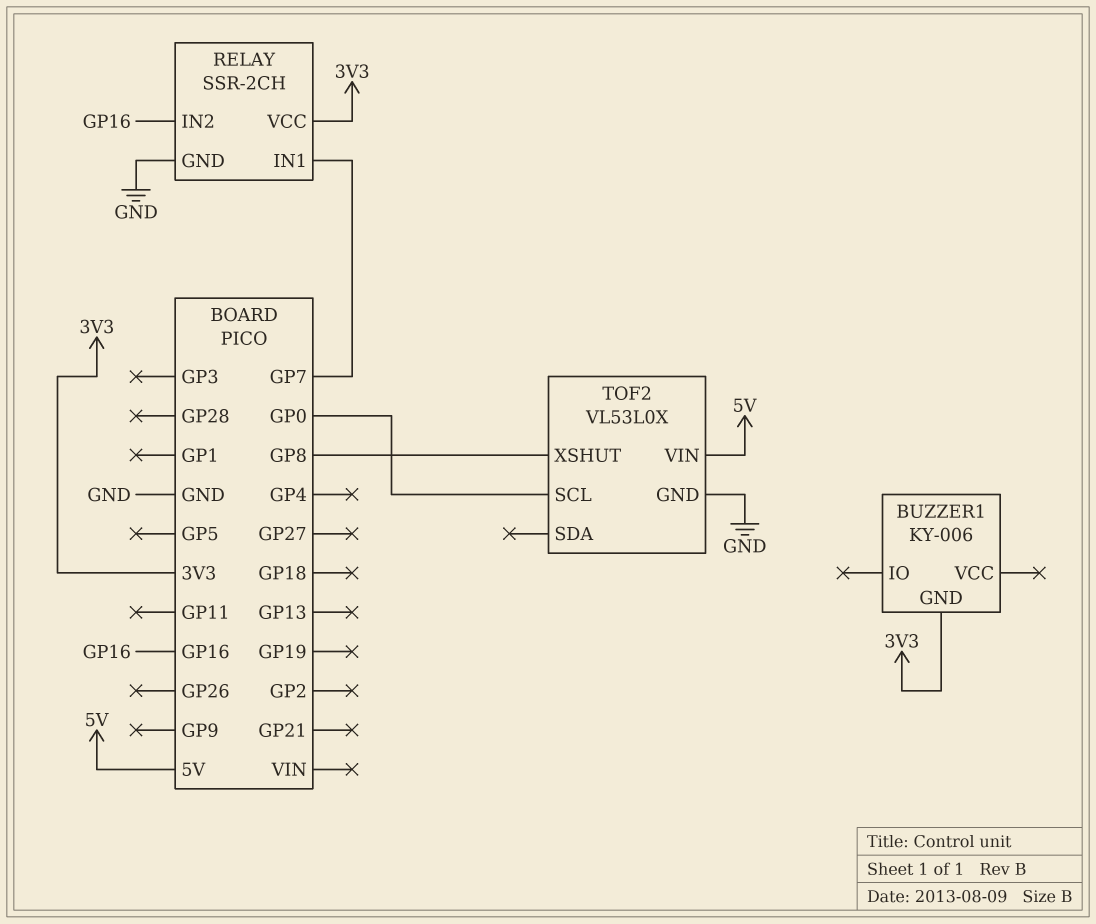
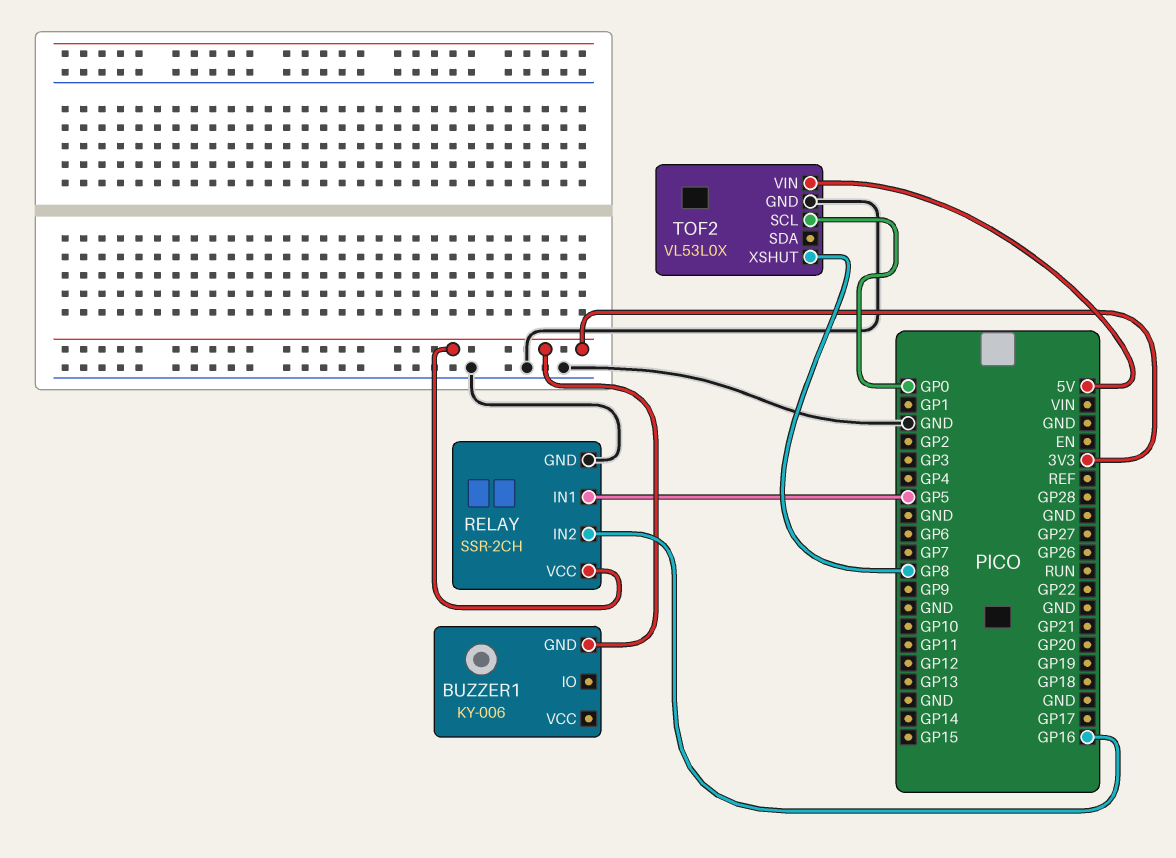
RELAY pin IN1: GP7 -> GP5

